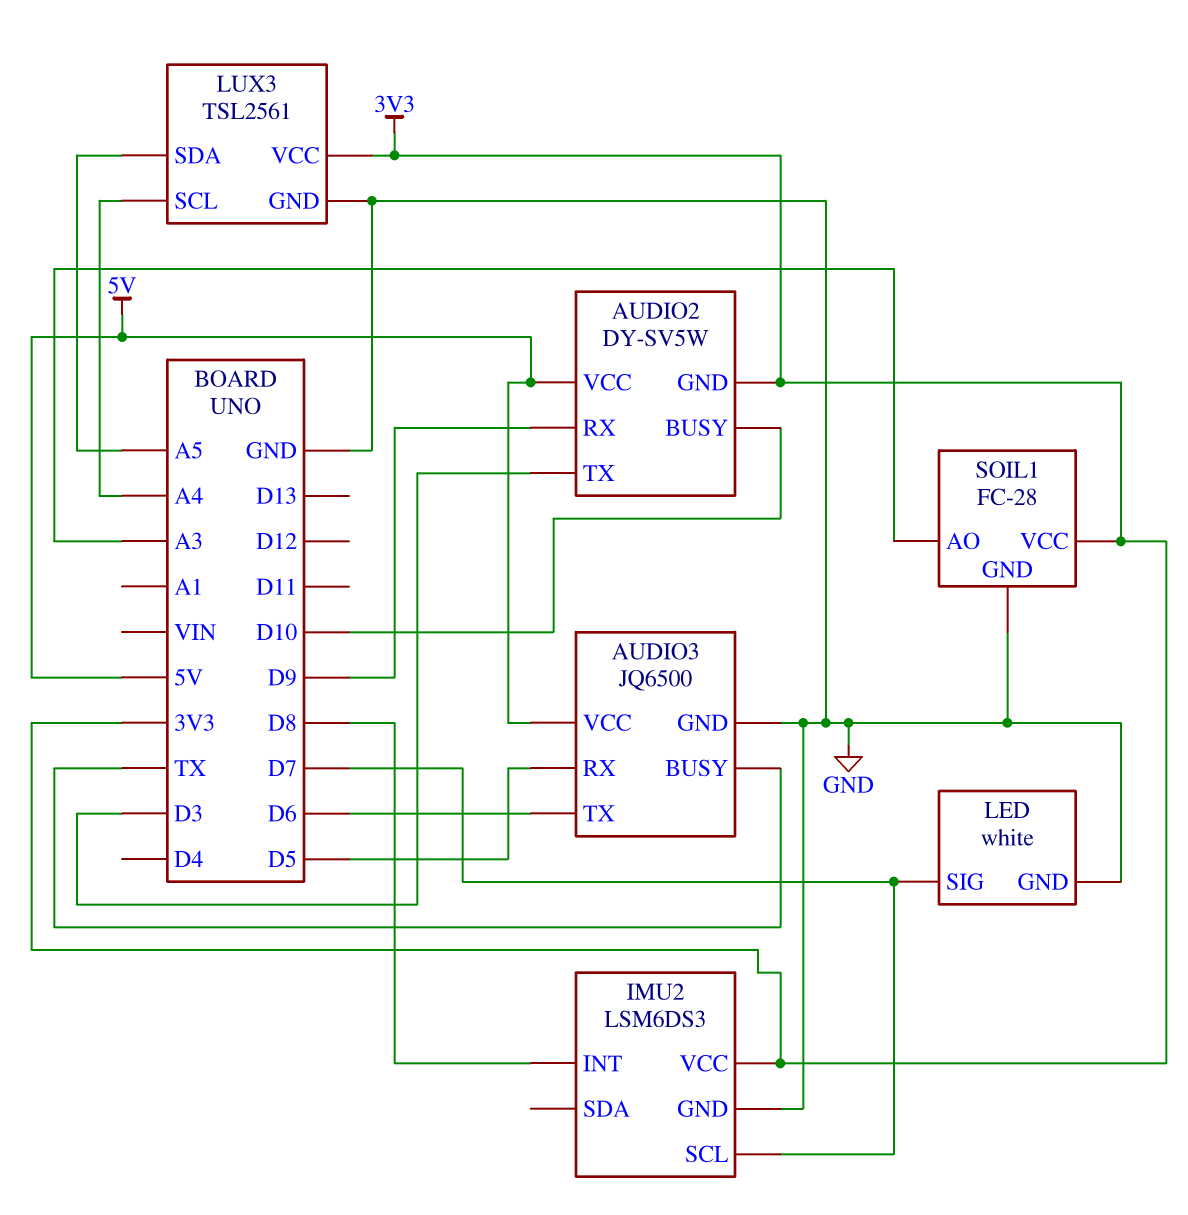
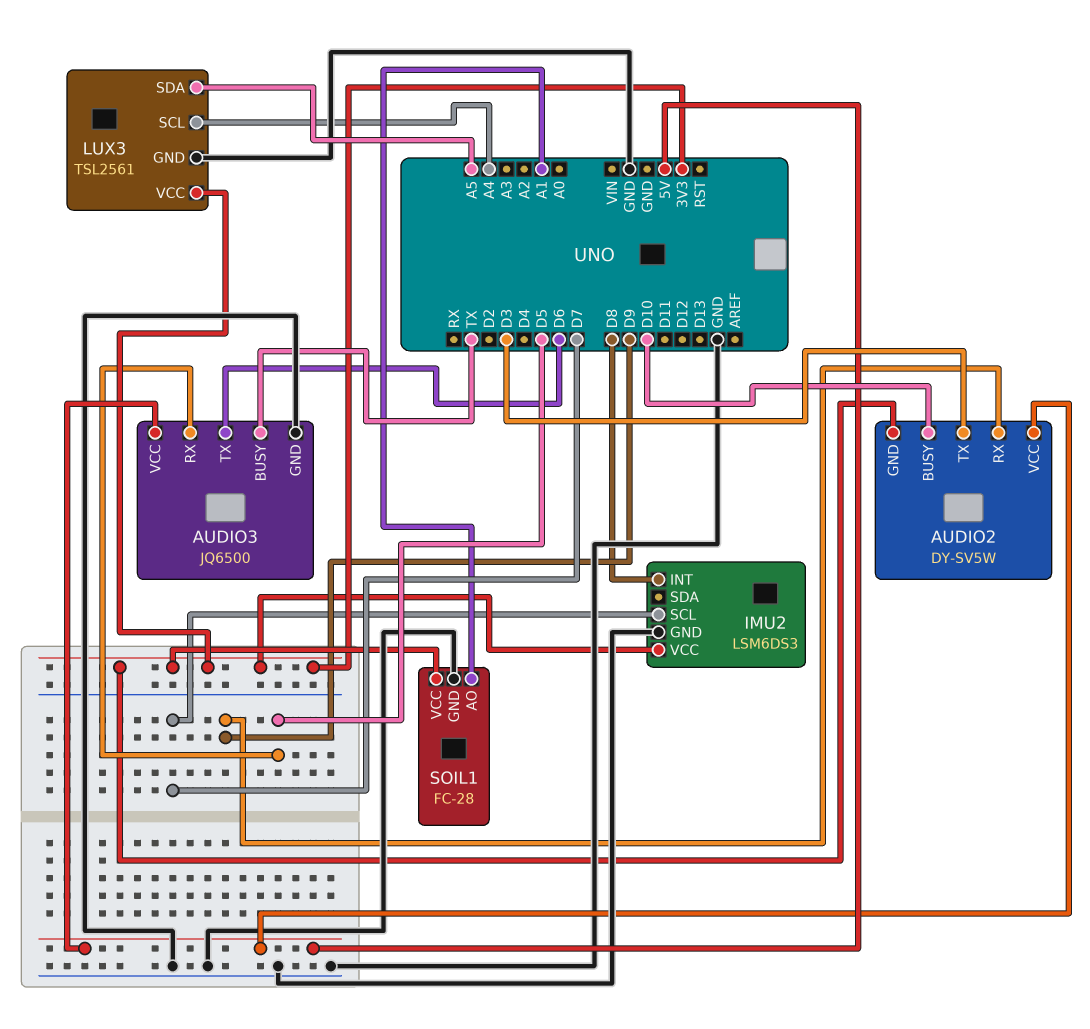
LED: white -> none
LED pin GND: GND -> none
LED pin SIG: D7 -> none
SOIL1 pin AO: A3 -> A1

